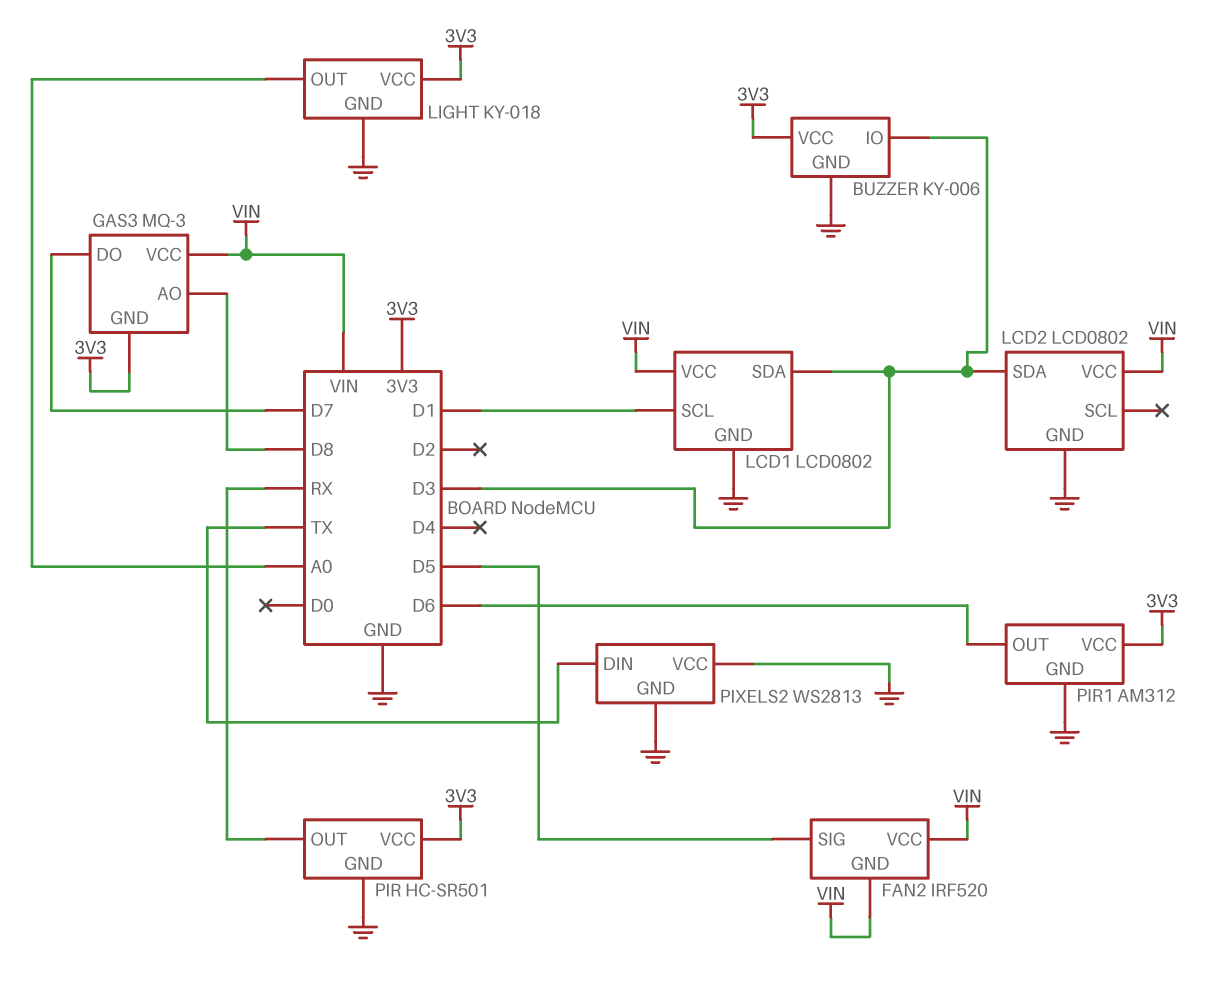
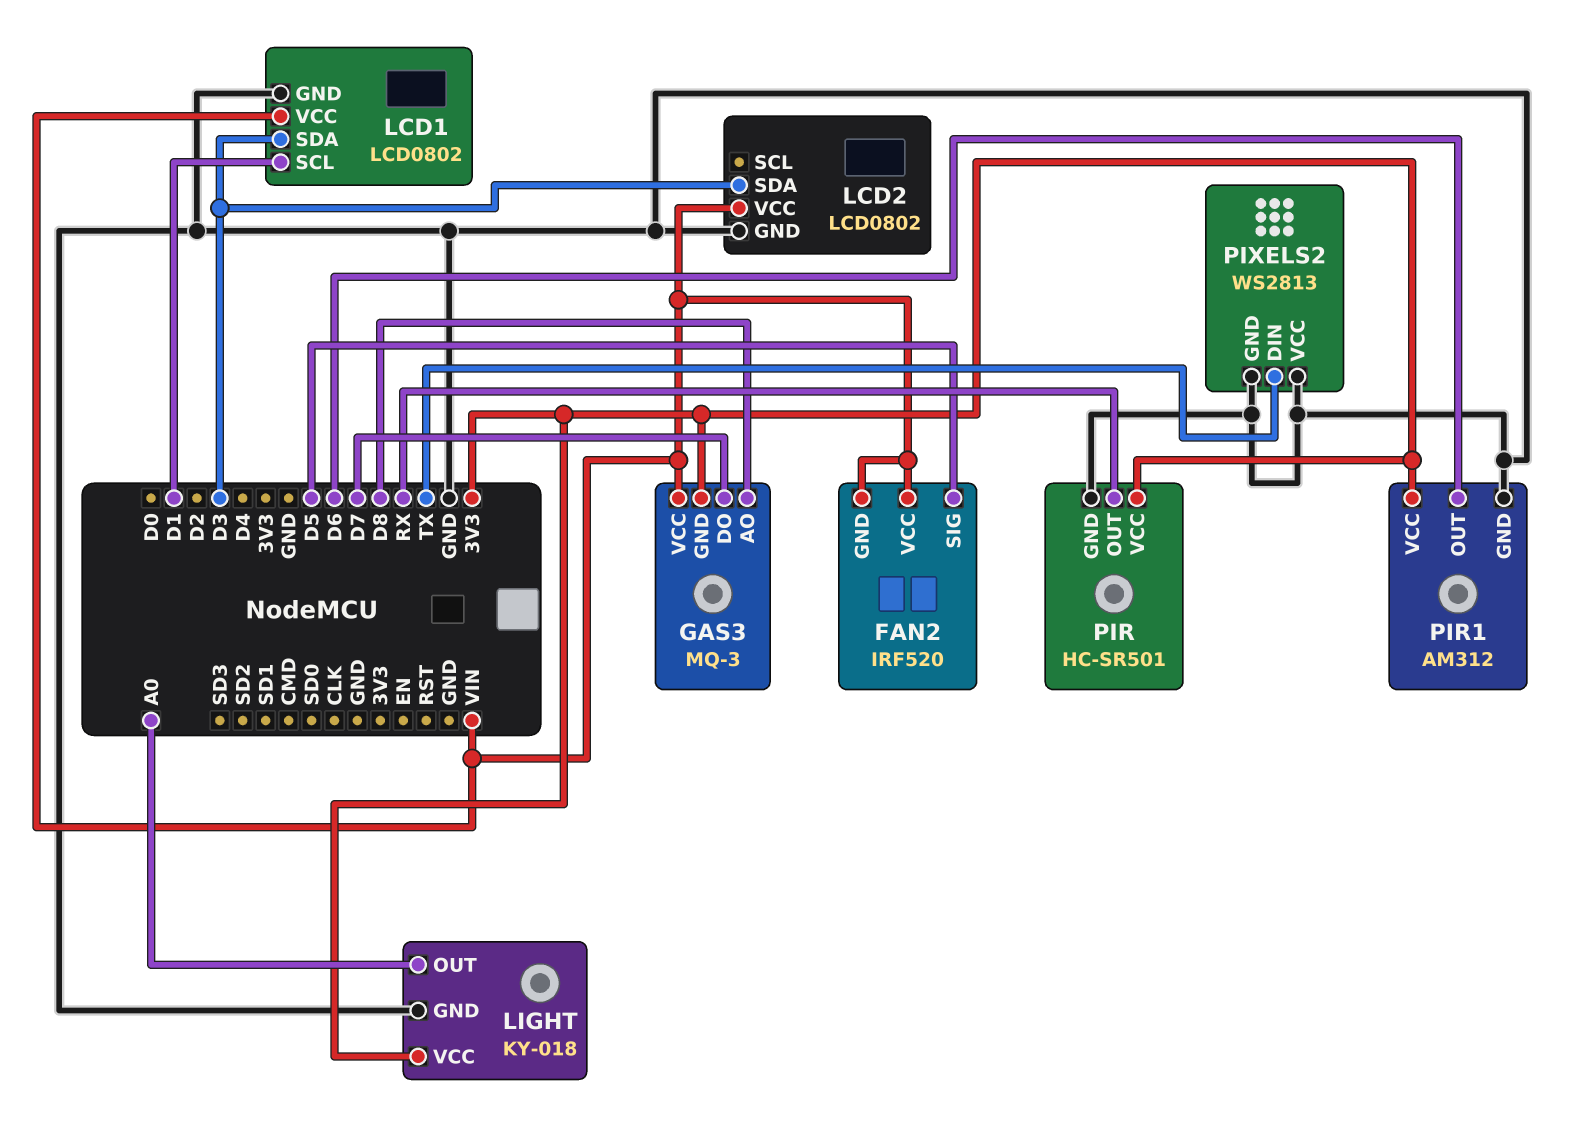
BUZZER: KY-006 -> none
BUZZER pin GND: GND -> none
BUZZER pin IO: D3 -> none
BUZZER pin VCC: 3V3 -> none

